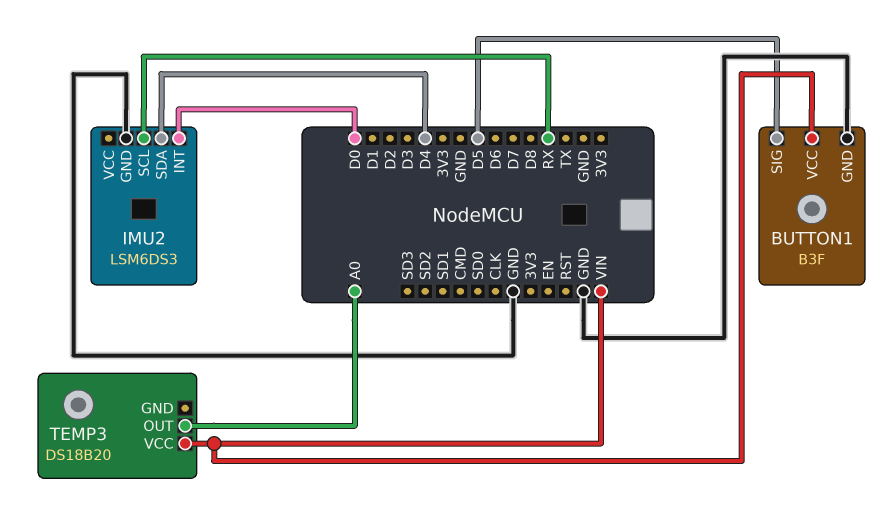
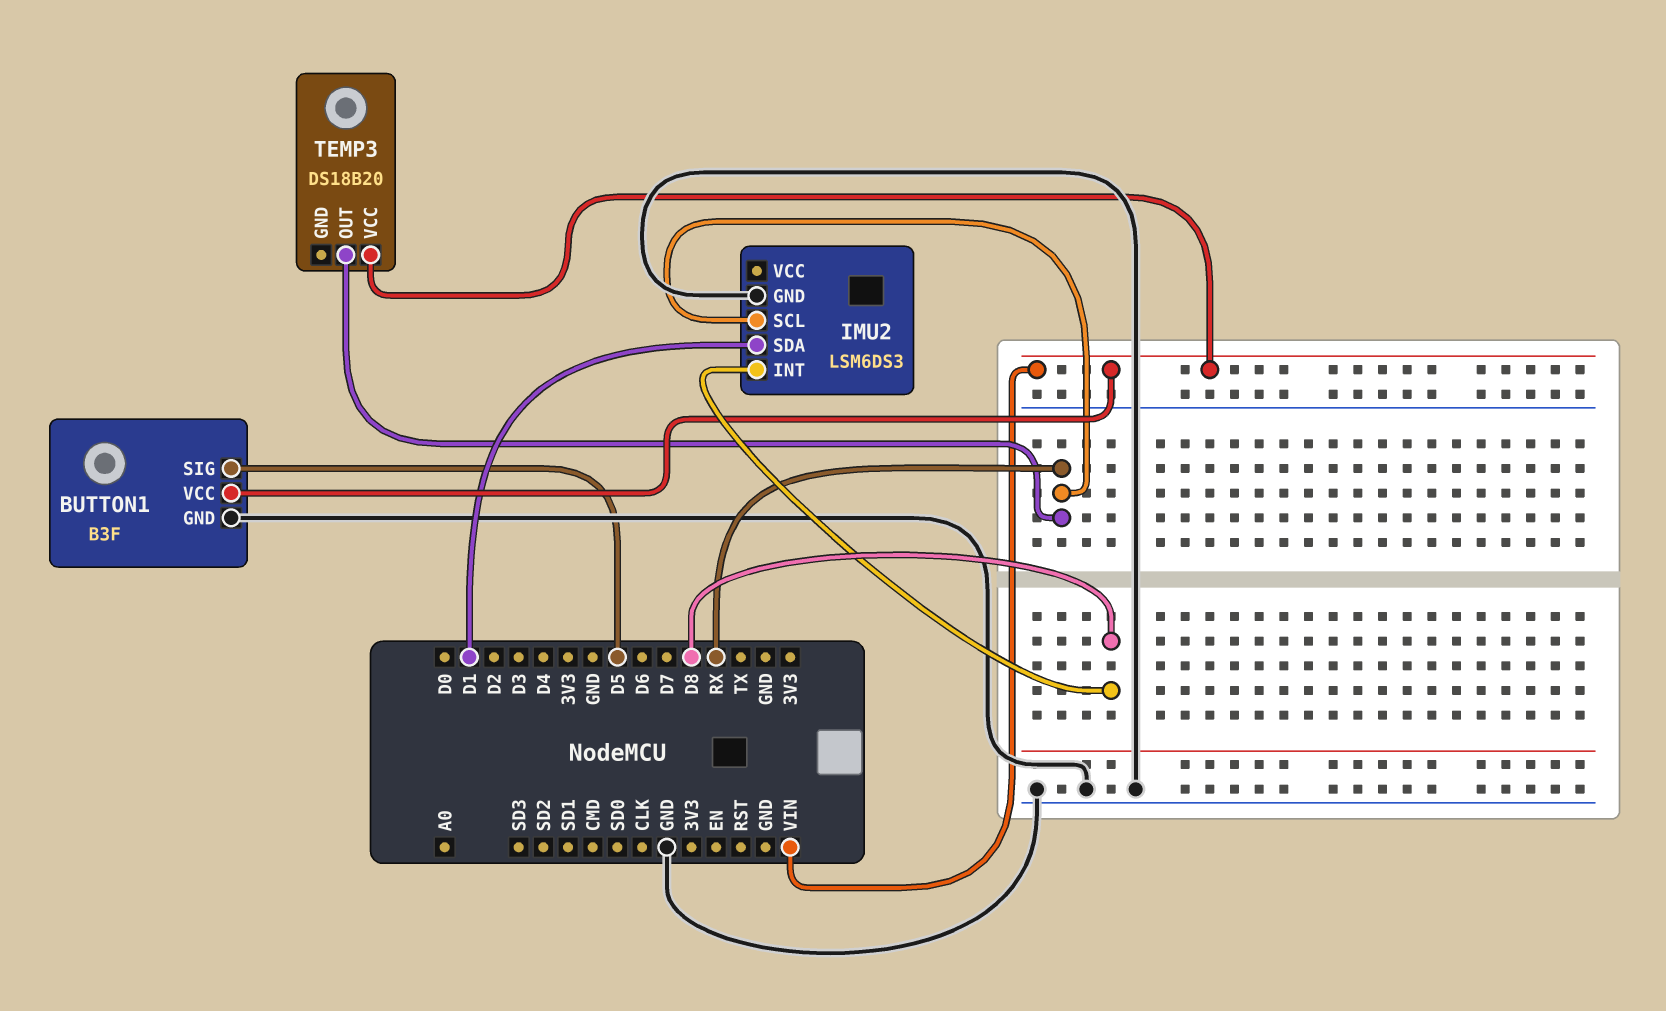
IMU2 pin INT: D0 -> D8
IMU2 pin SDA: D4 -> D1
TEMP3 pin OUT: A0 -> RX

